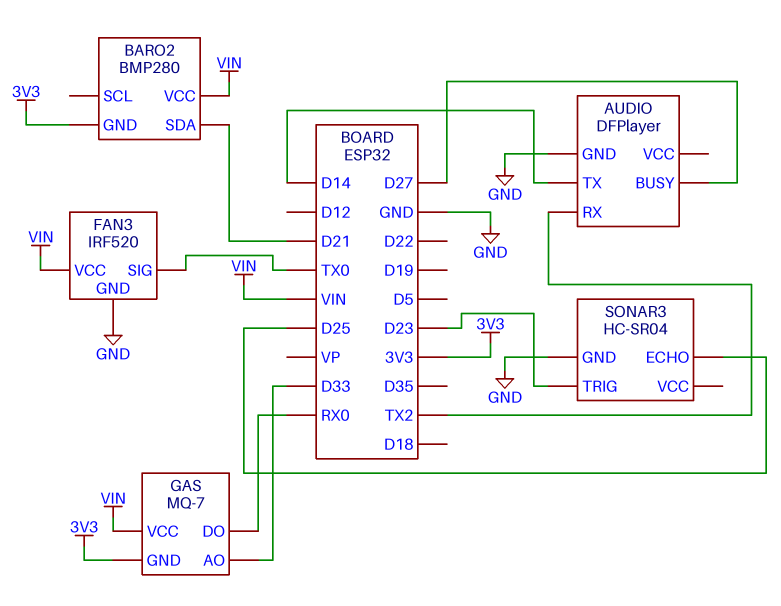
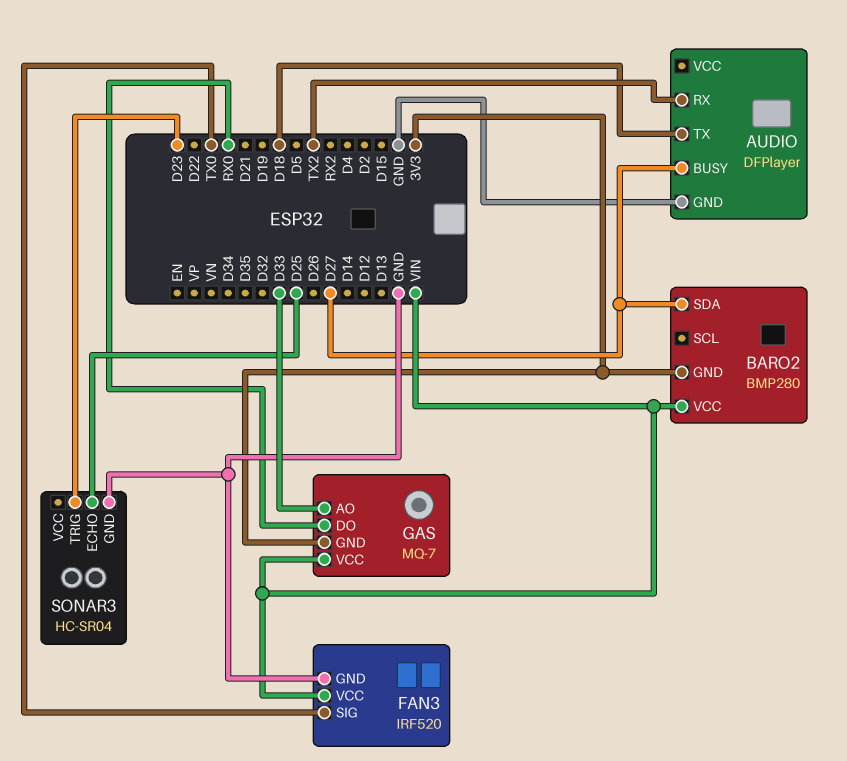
AUDIO pin TX: D14 -> D18
BARO2 pin SDA: D21 -> D27

